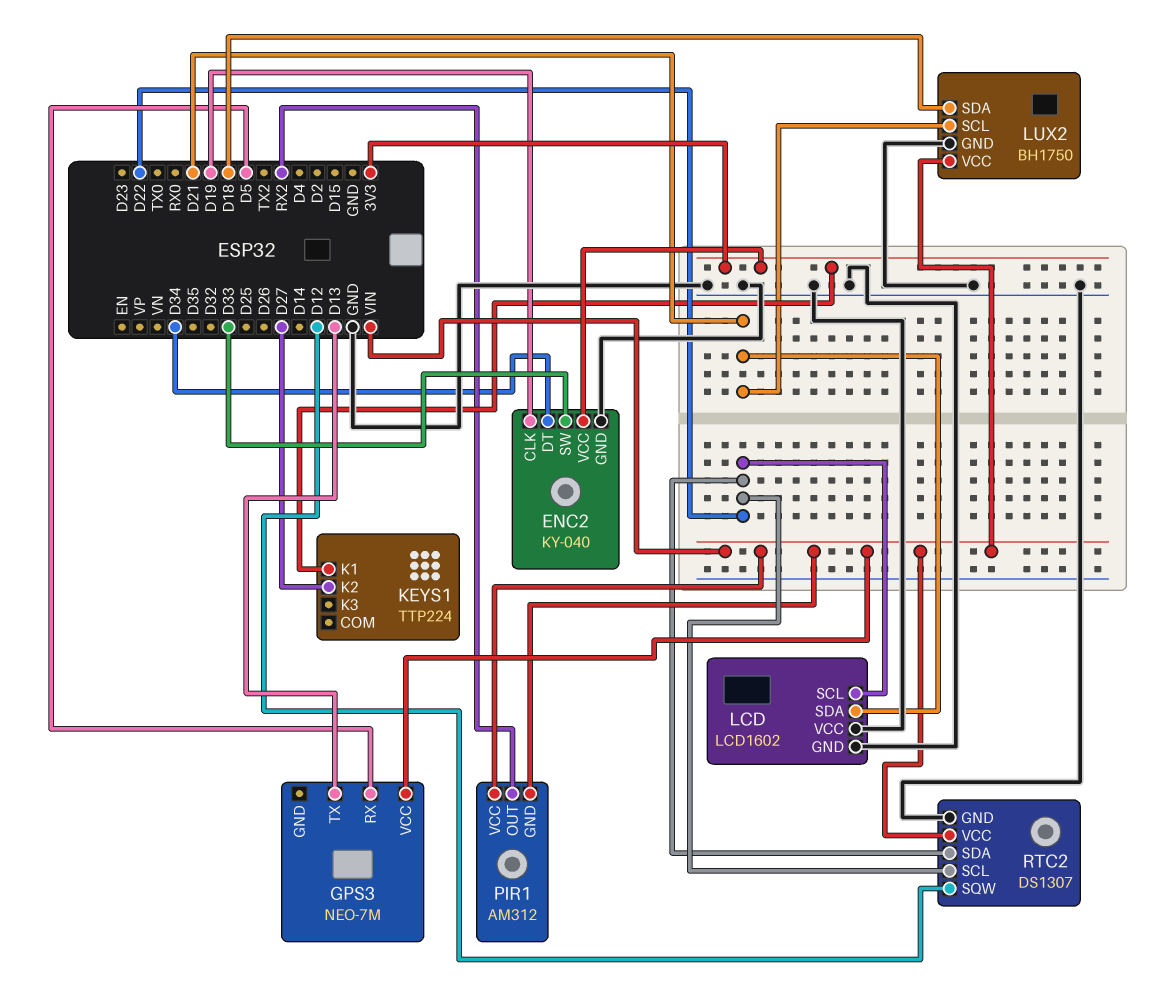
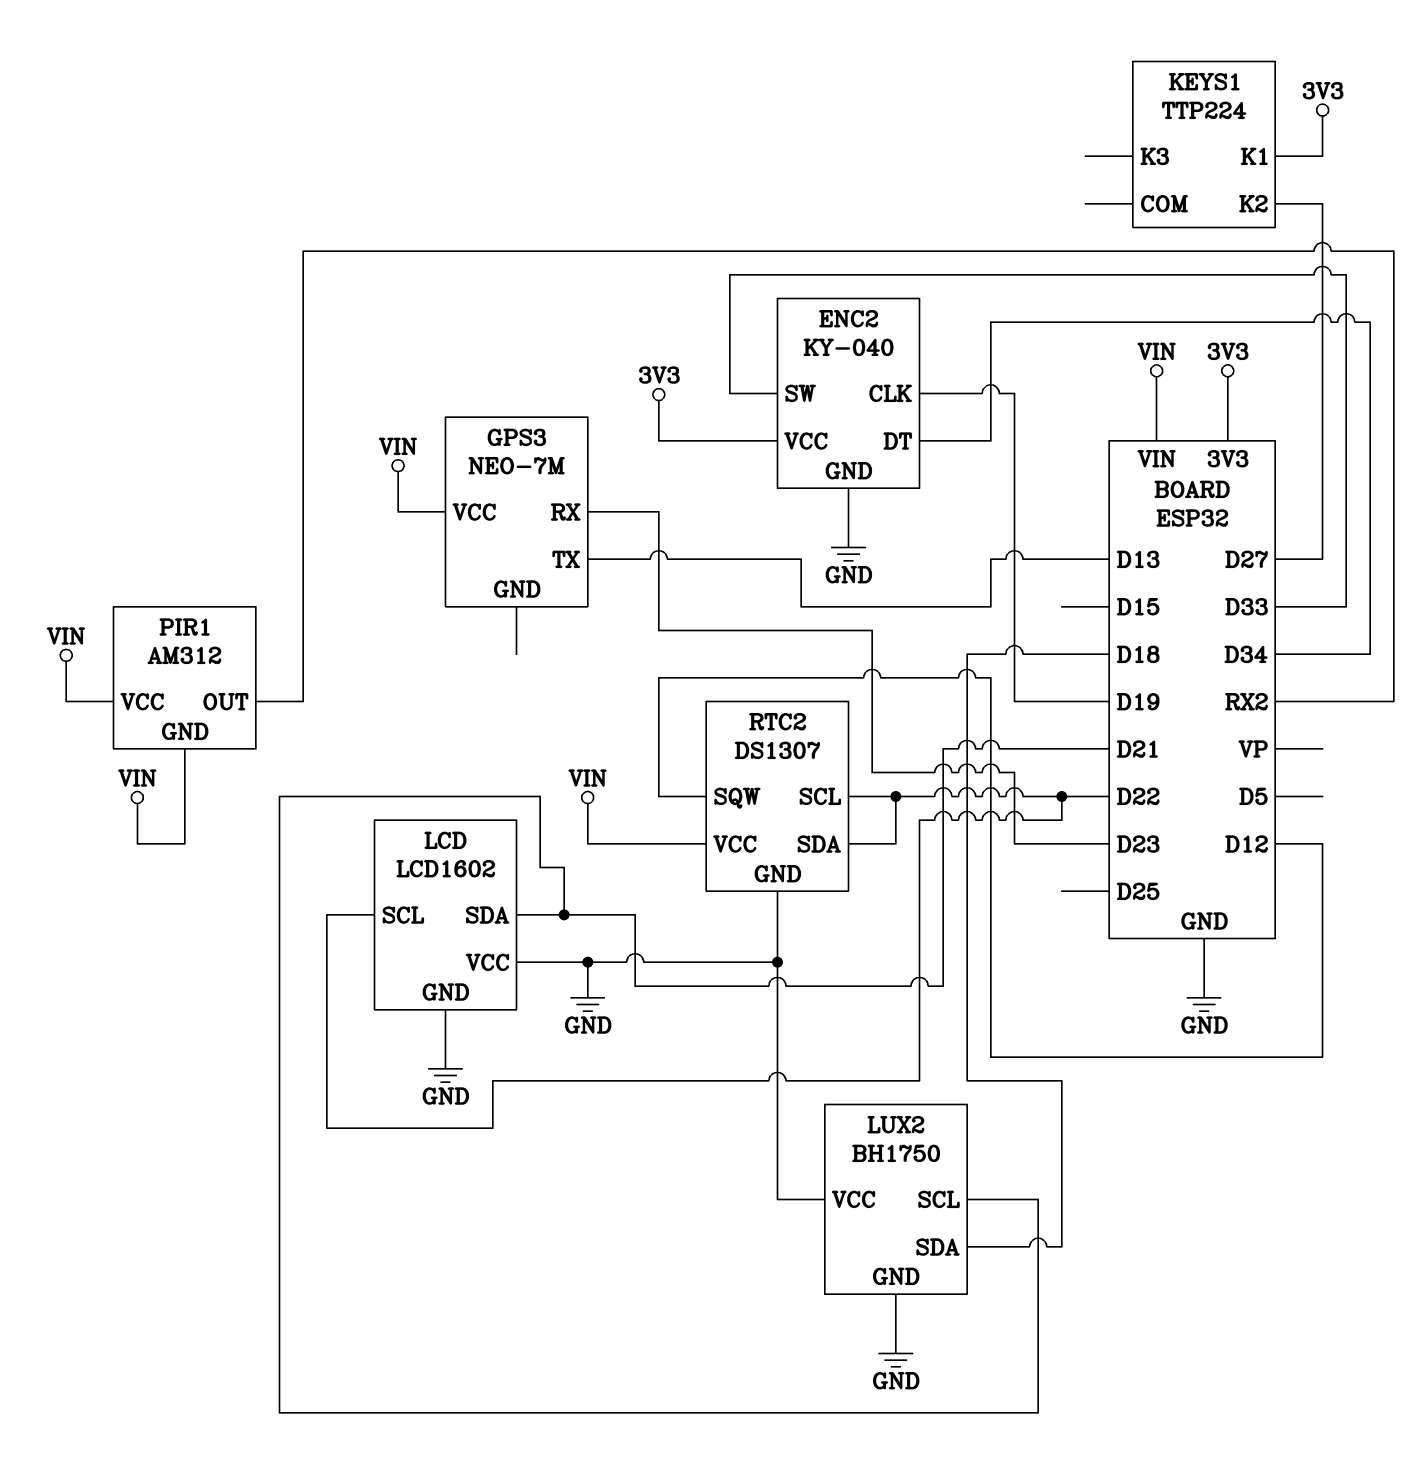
GPS3 pin RX: D5 -> D23
LUX2 pin VCC: VIN -> GND

